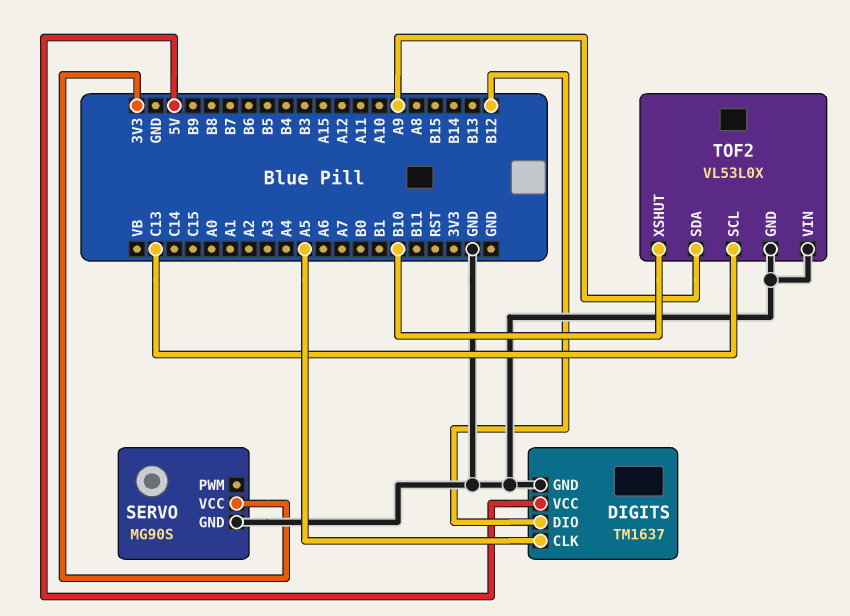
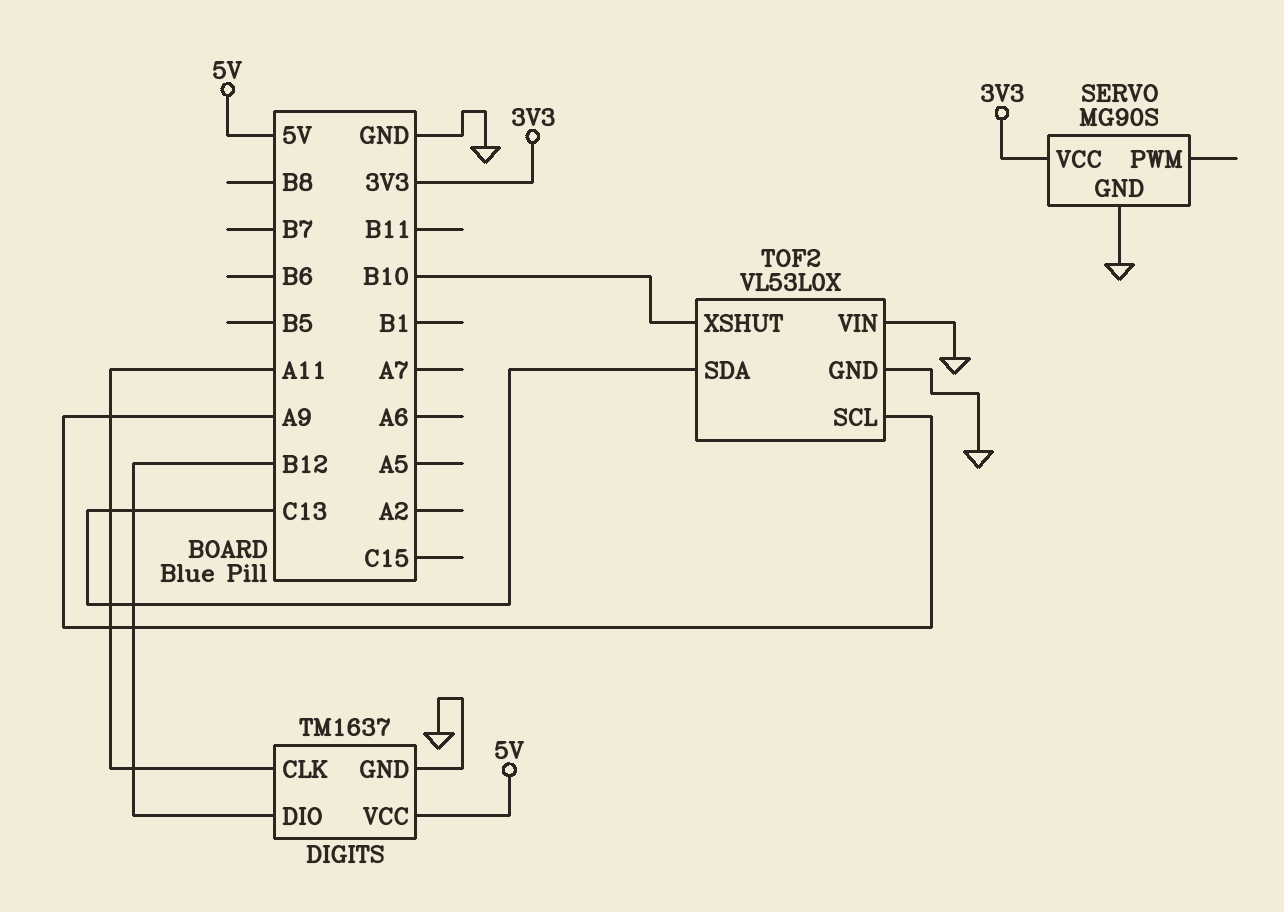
DIGITS pin CLK: A5 -> A11
TOF2 pin SCL: C13 -> A9
TOF2 pin SDA: A9 -> C13

